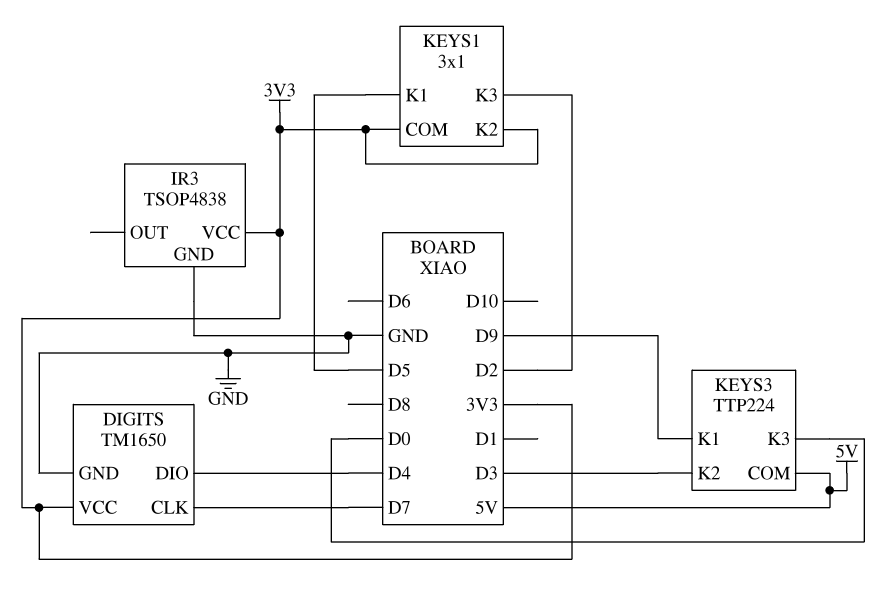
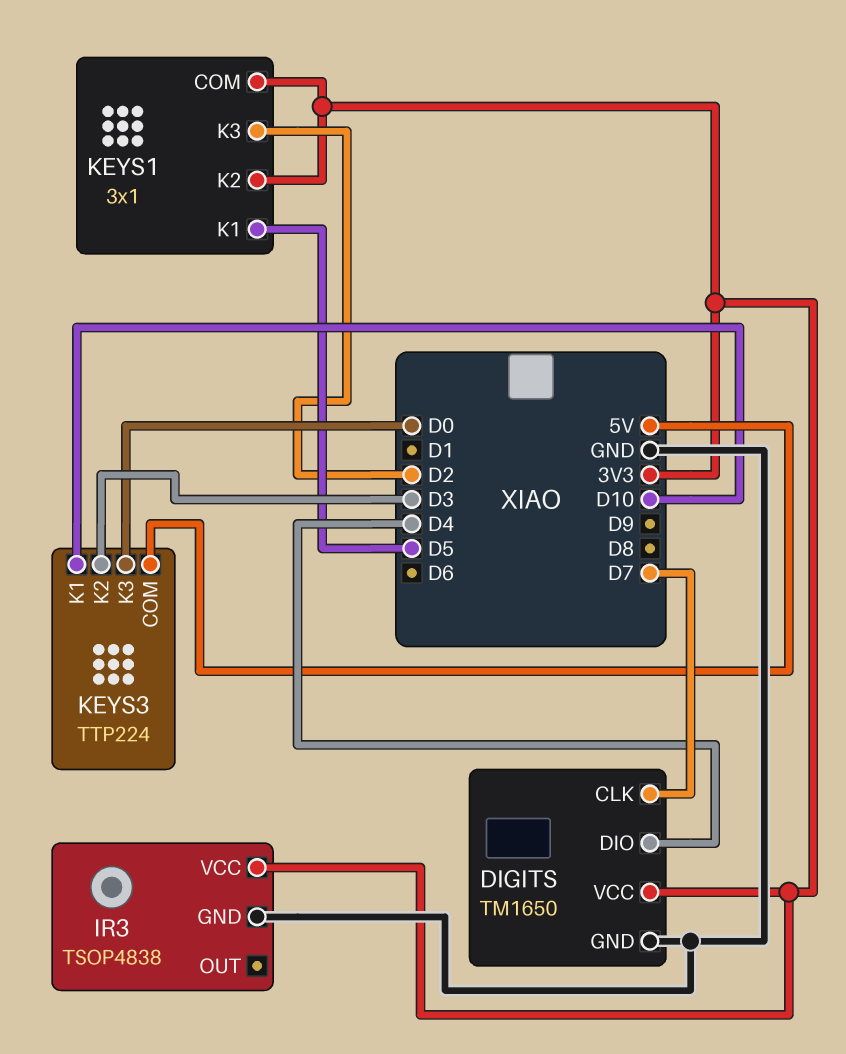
KEYS3 pin K1: D9 -> D10

